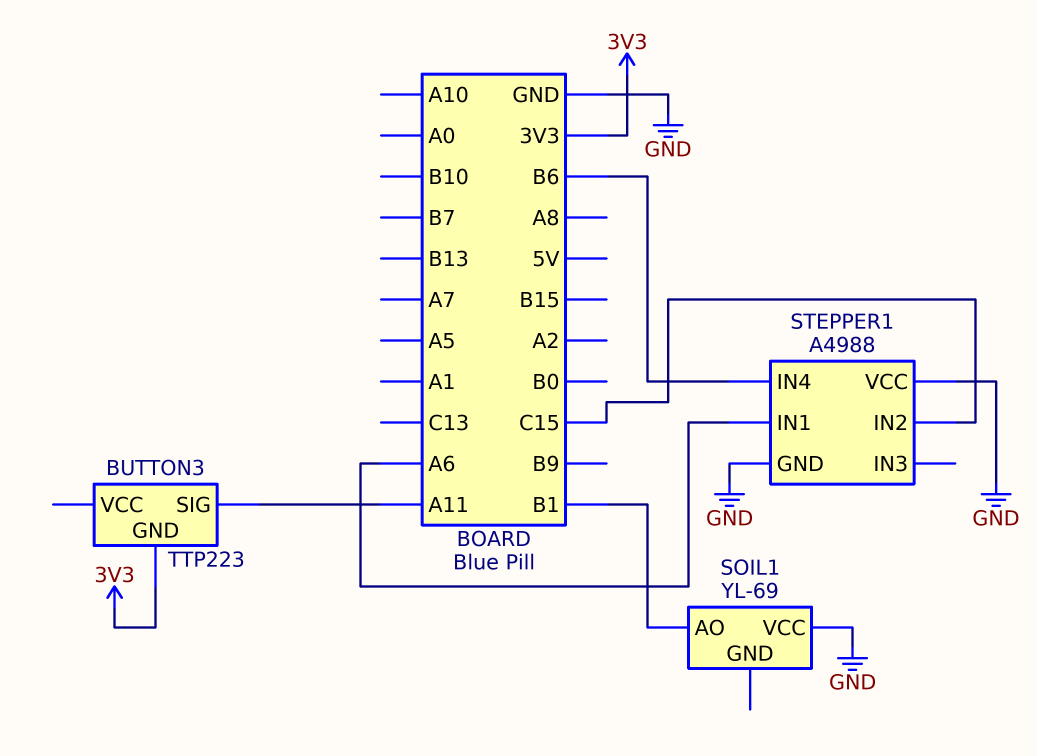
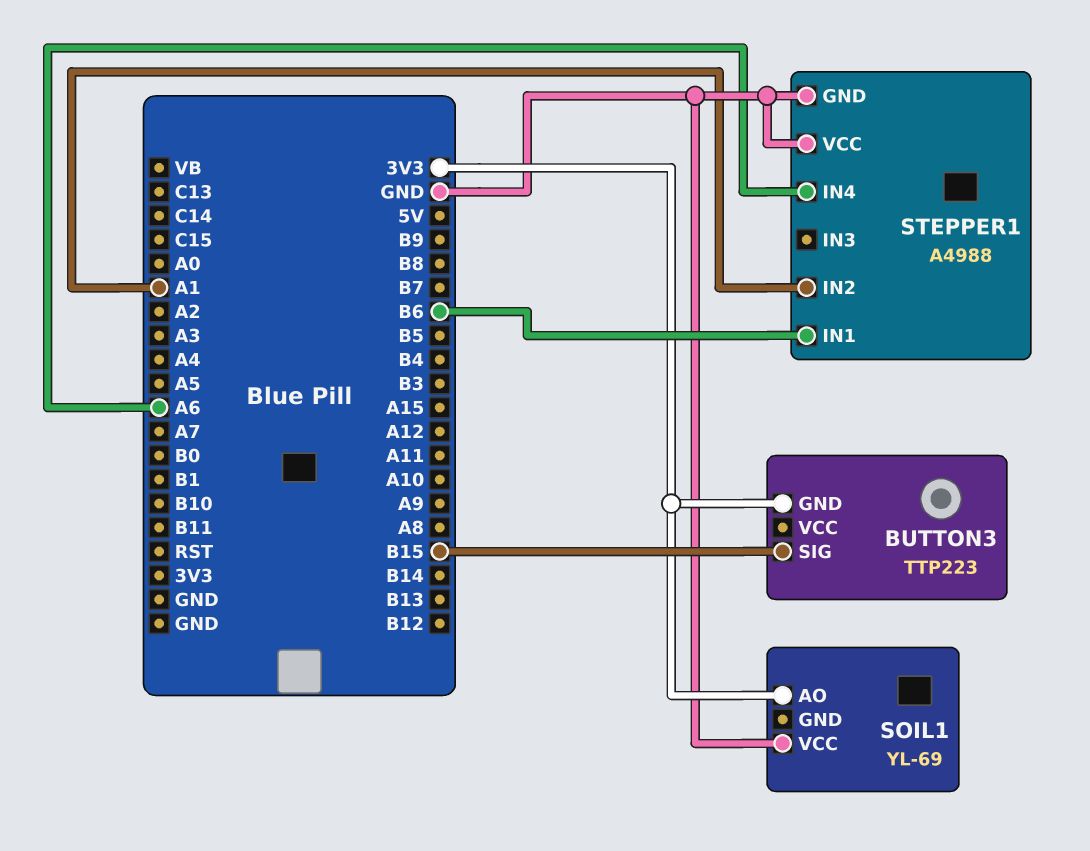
BUTTON3 pin SIG: A11 -> B15
SOIL1 pin AO: B1 -> 3V3
STEPPER1 pin IN1: A6 -> B6
STEPPER1 pin IN2: C15 -> A1
STEPPER1 pin IN4: B6 -> A6

